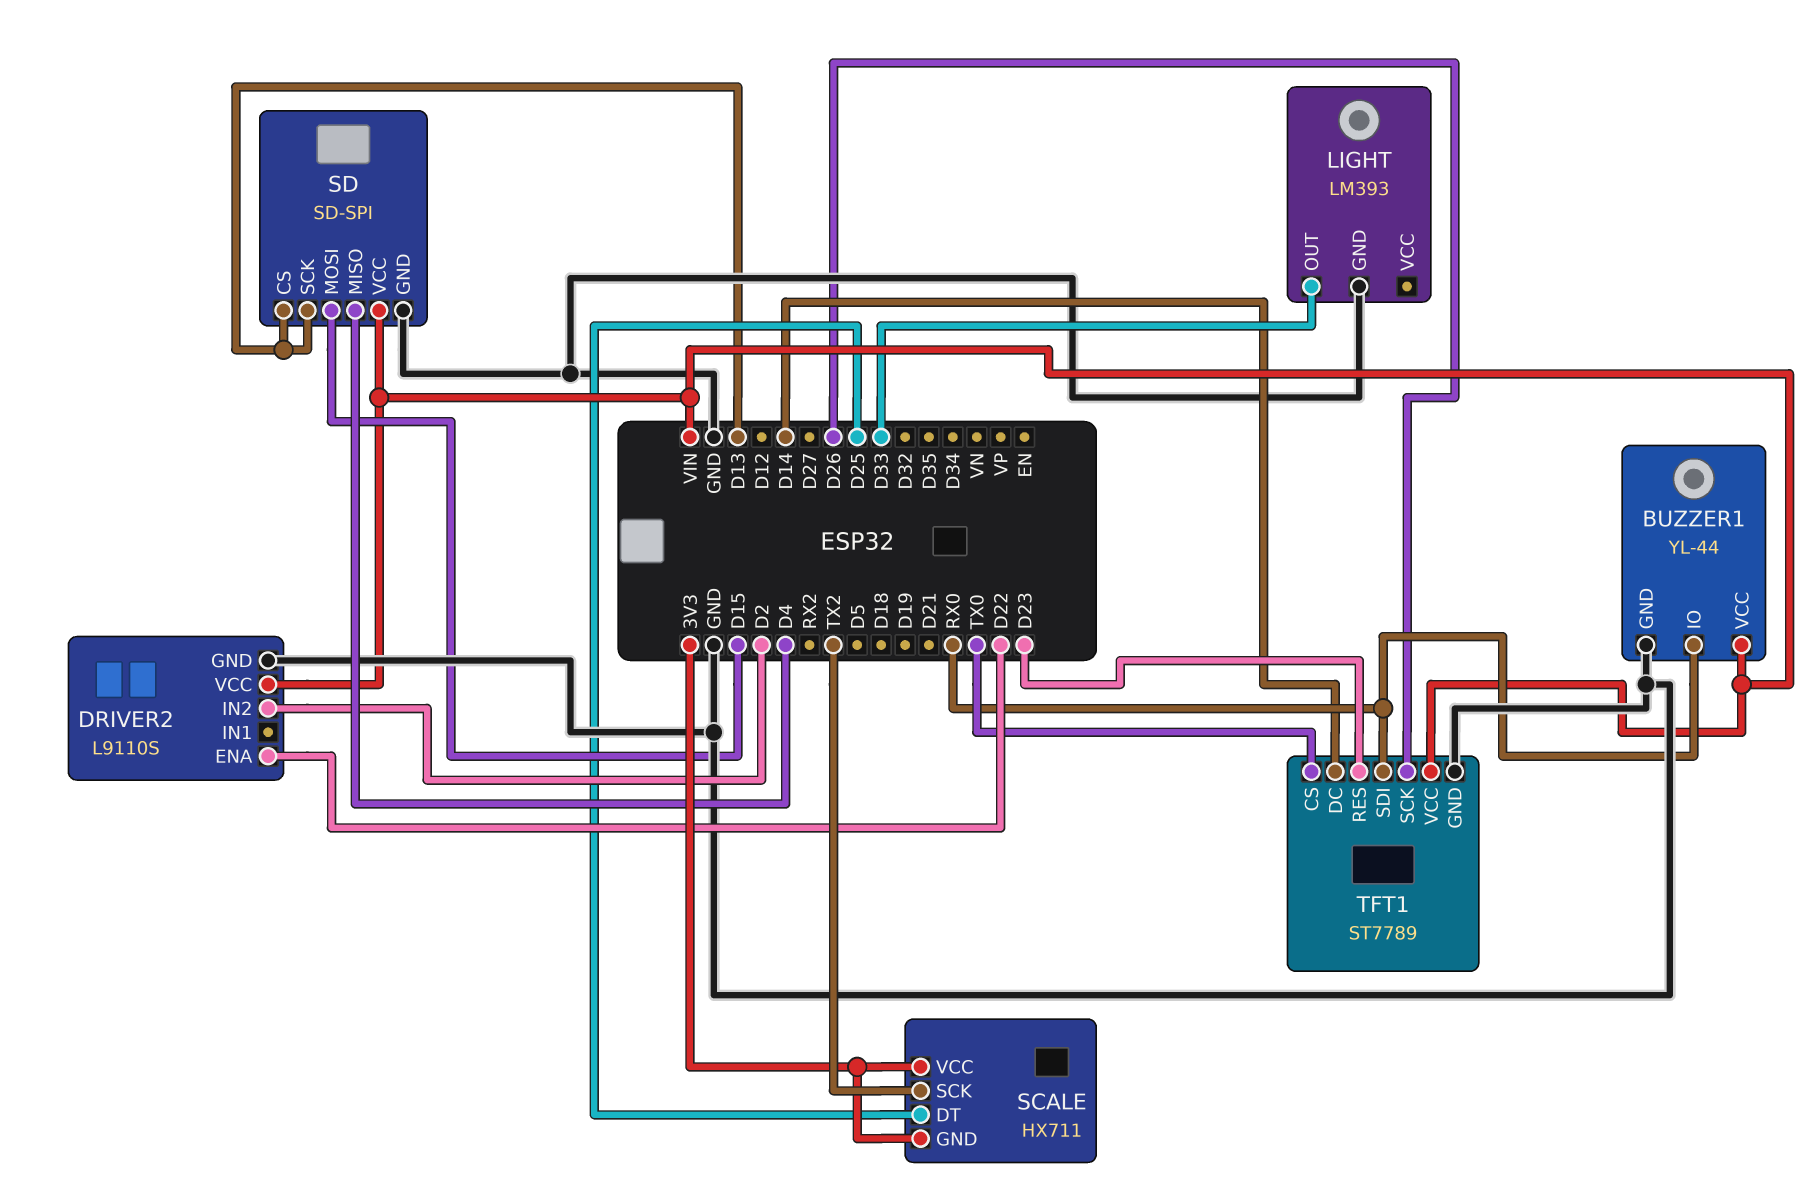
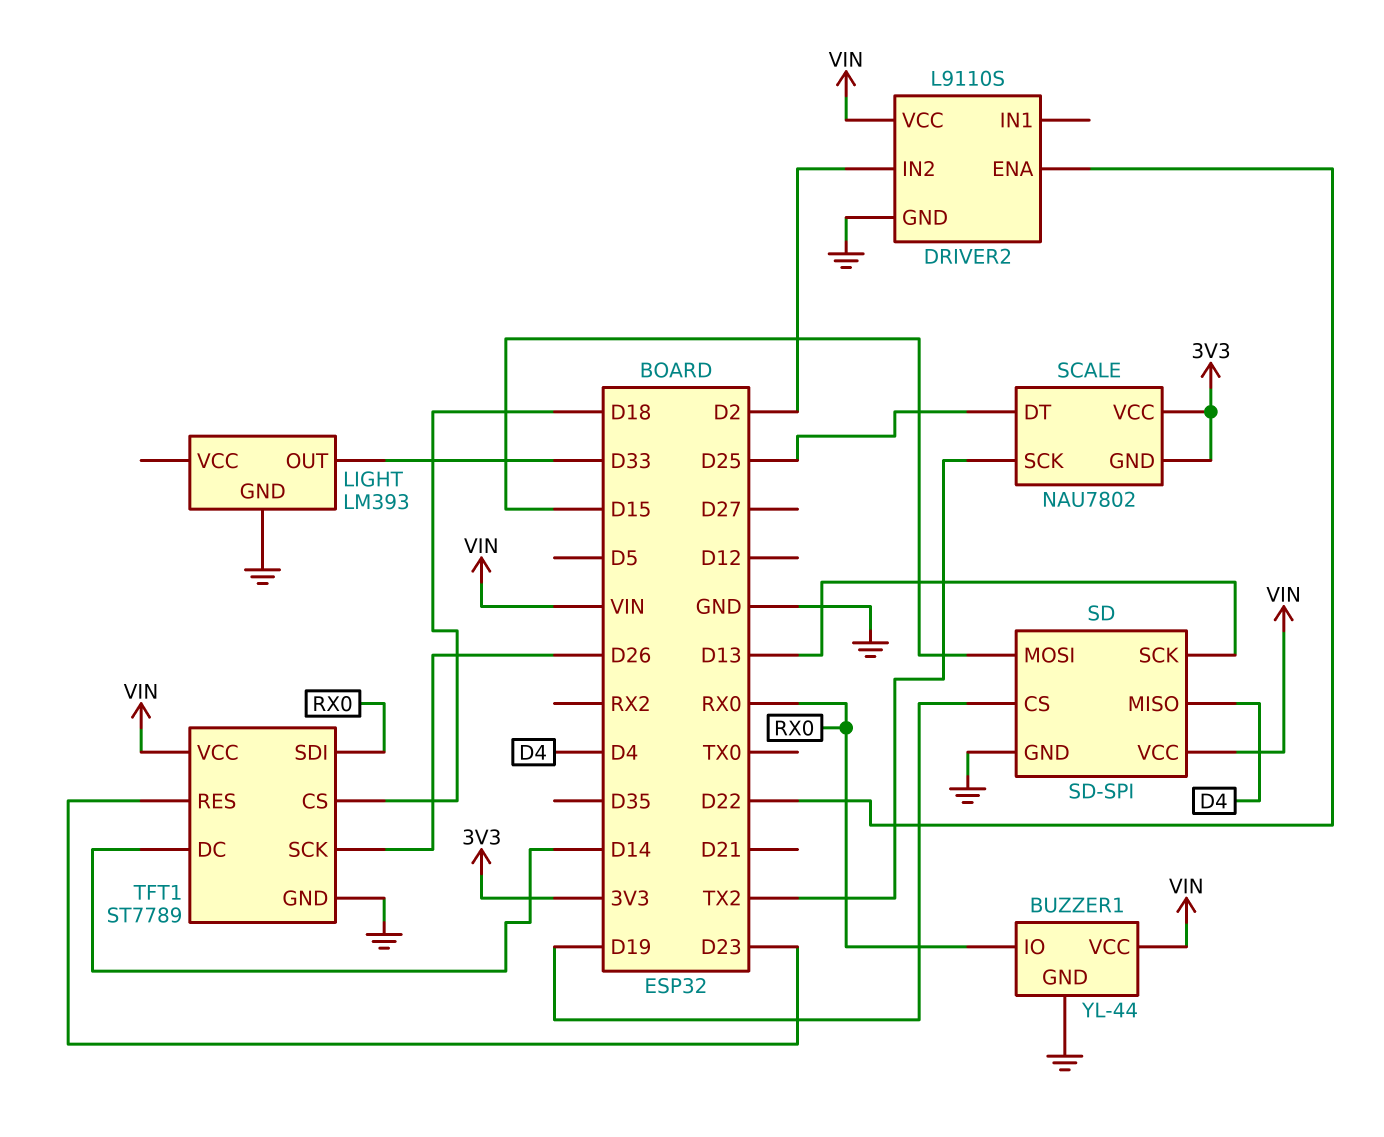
SCALE: HX711 -> NAU7802
SD pin CS: D13 -> D19
TFT1 pin CS: TX0 -> D18

